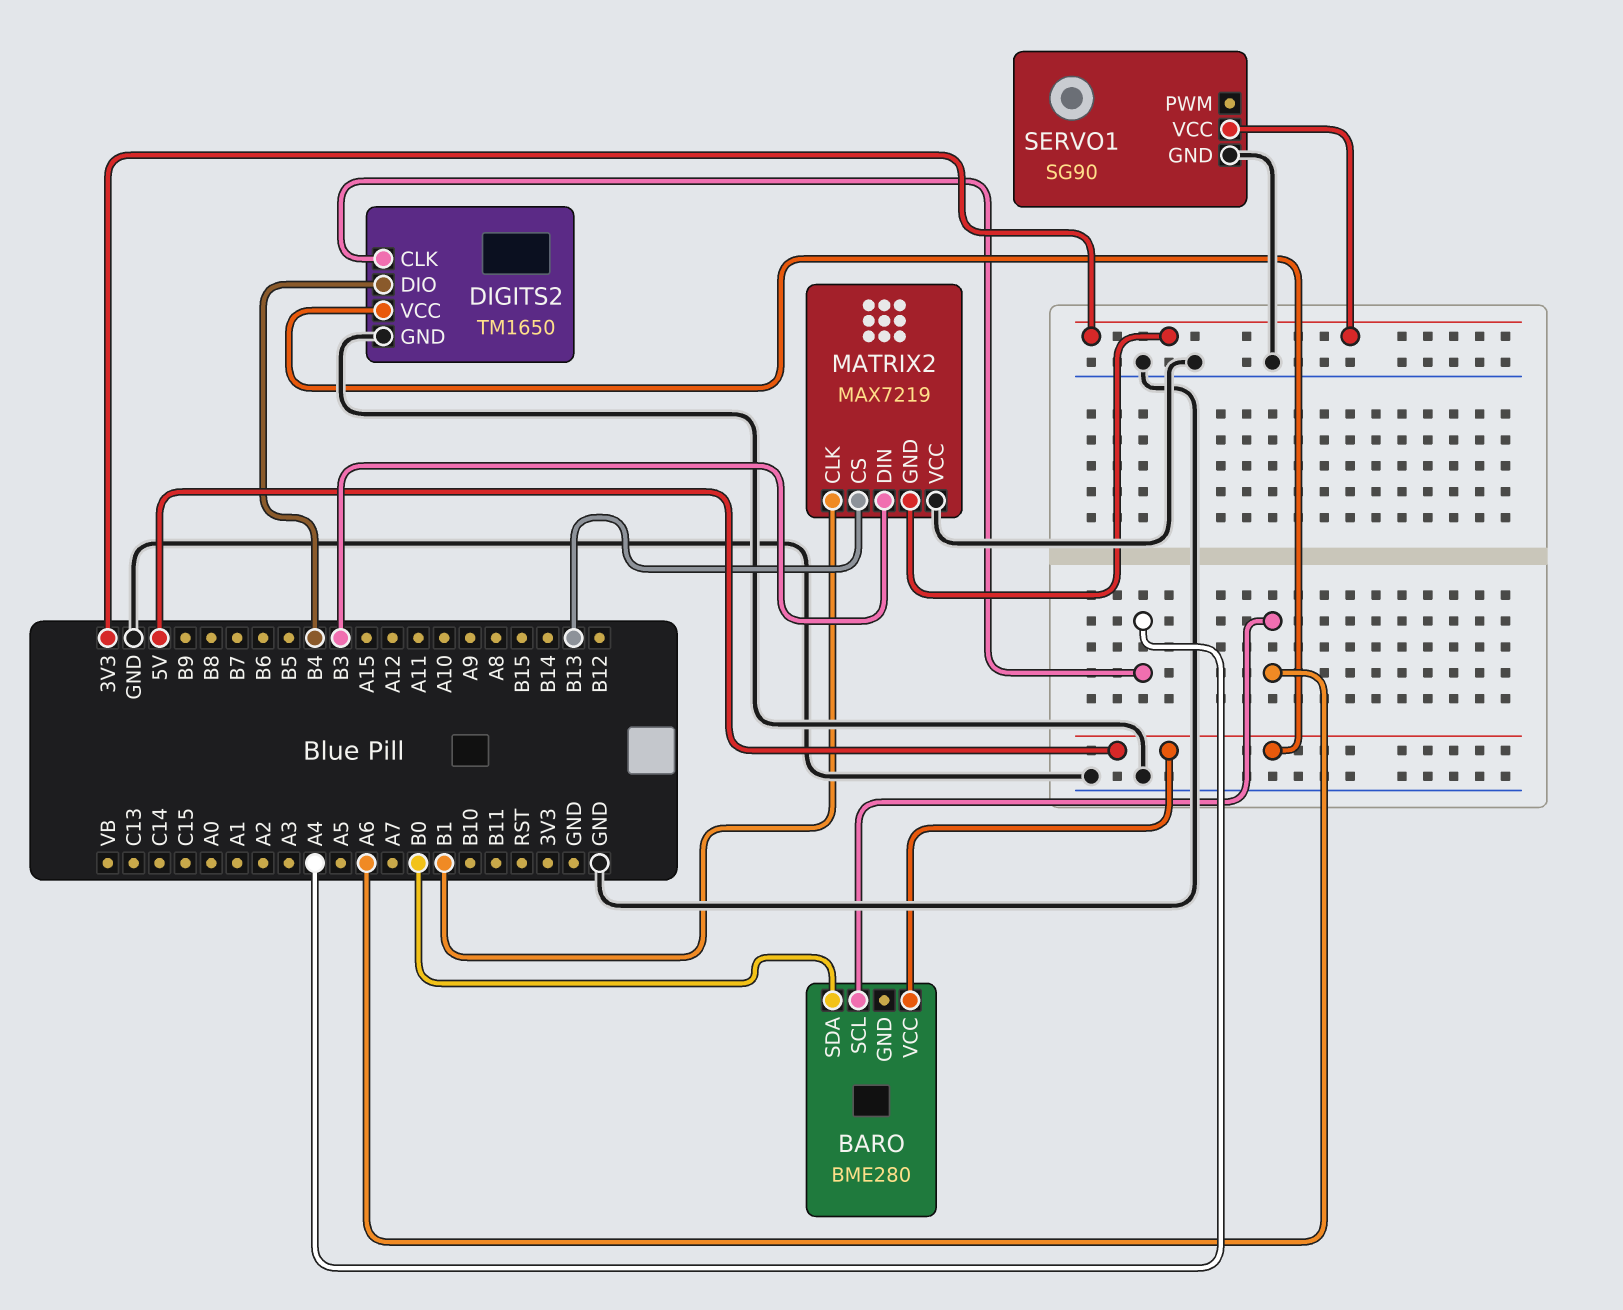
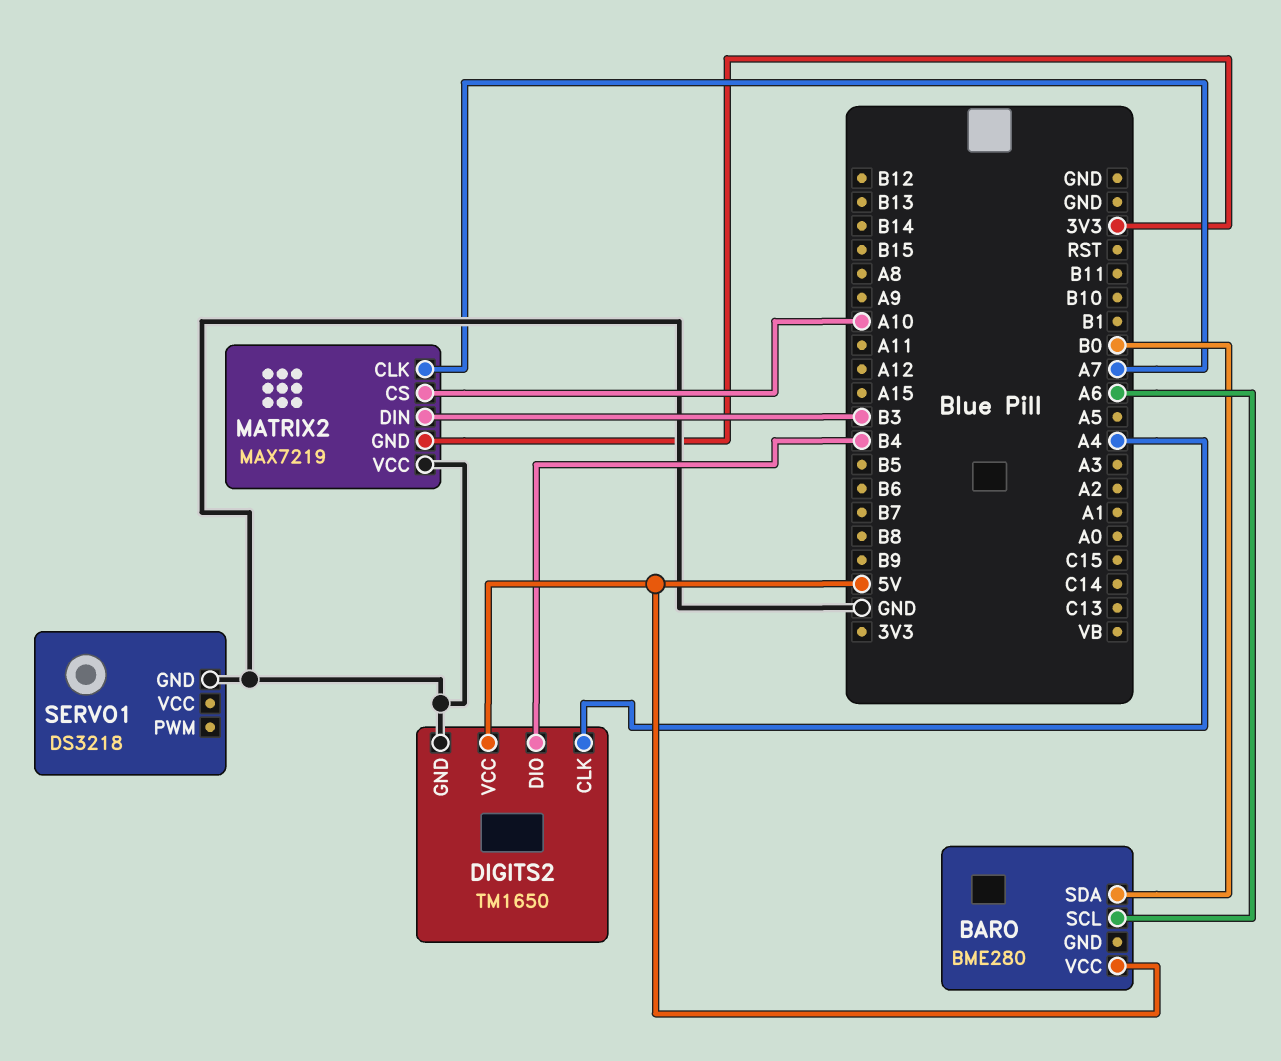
MATRIX2 pin CLK: B1 -> A7
MATRIX2 pin CS: B13 -> A10
SERVO1: SG90 -> DS3218
SERVO1 pin VCC: 3V3 -> none

